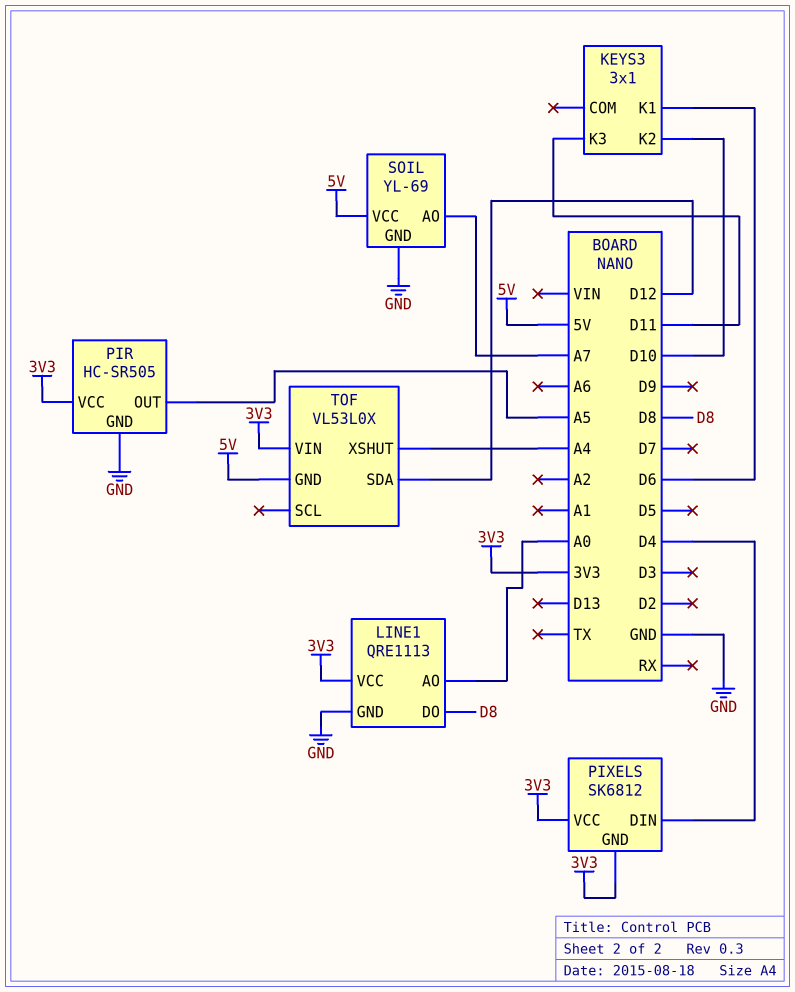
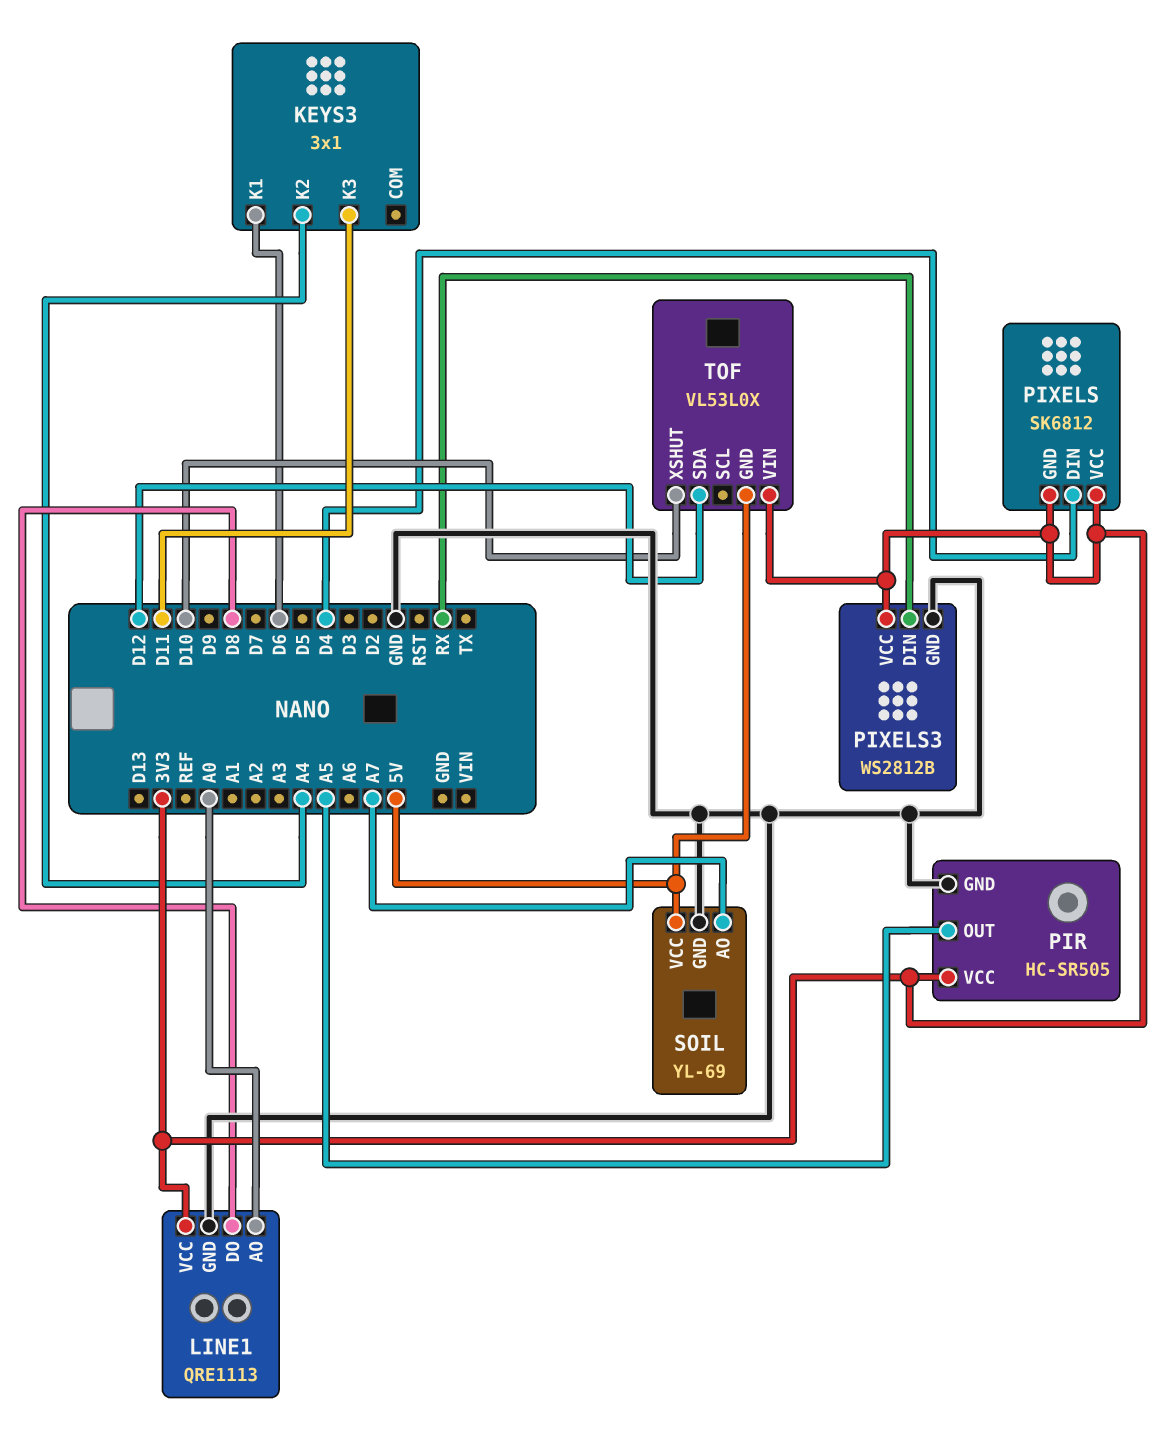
KEYS3 pin K2: D10 -> A4
PIXELS3: none -> WS2812B
PIXELS3 pin DIN: none -> RX
PIXELS3 pin GND: none -> GND
PIXELS3 pin VCC: none -> 3V3
TOF pin XSHUT: A4 -> D10

